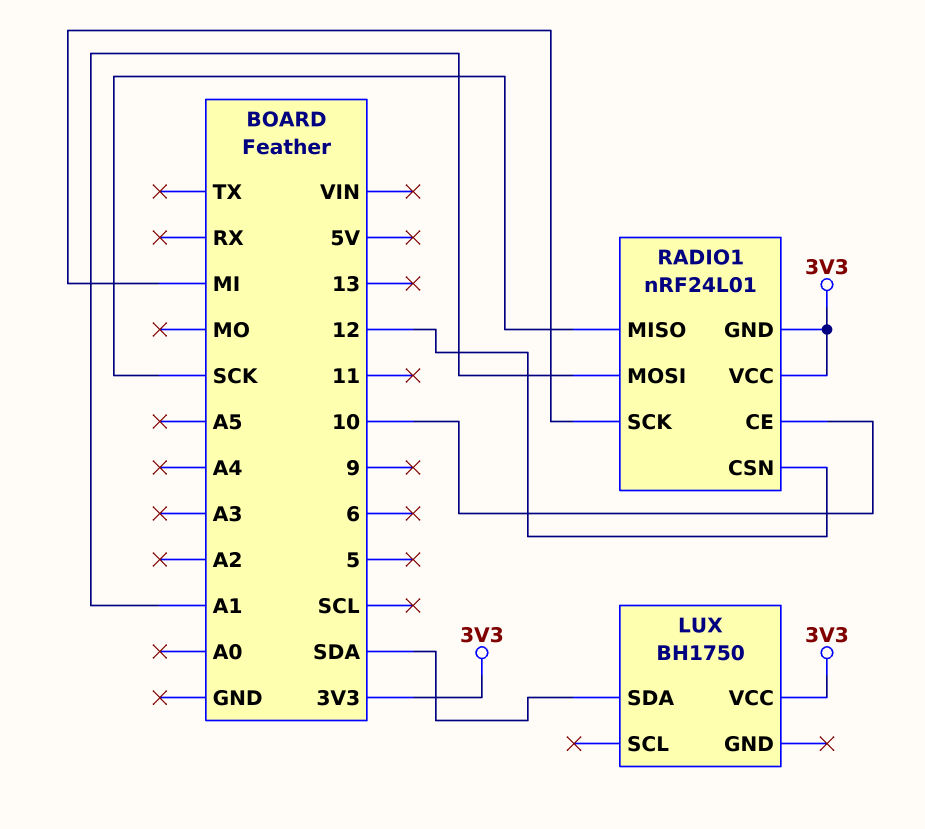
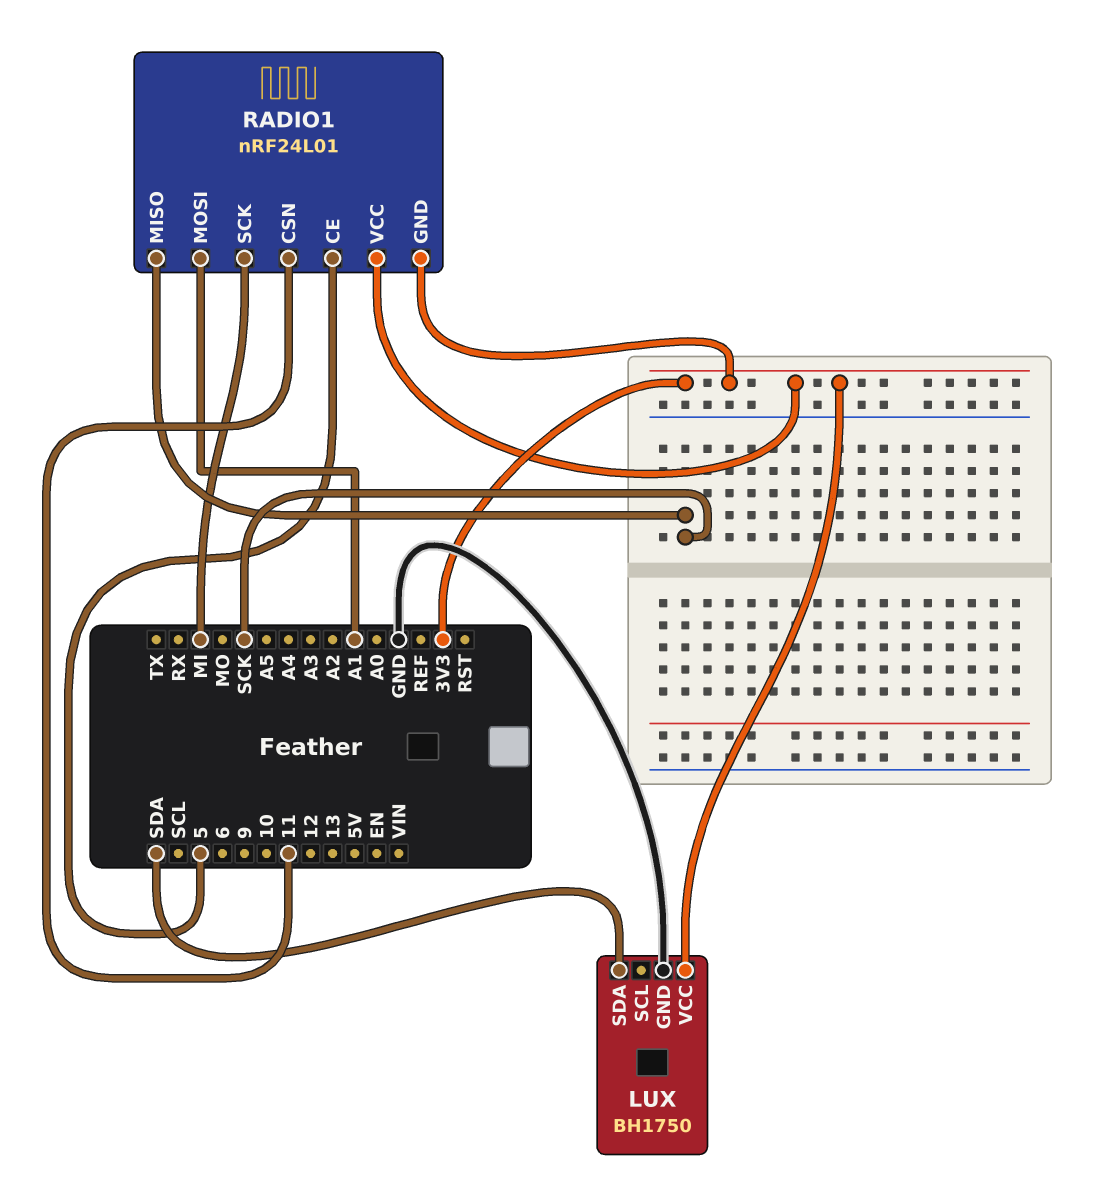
LUX pin GND: none -> GND
RADIO1 pin CE: 10 -> 5
RADIO1 pin CSN: 12 -> 11

